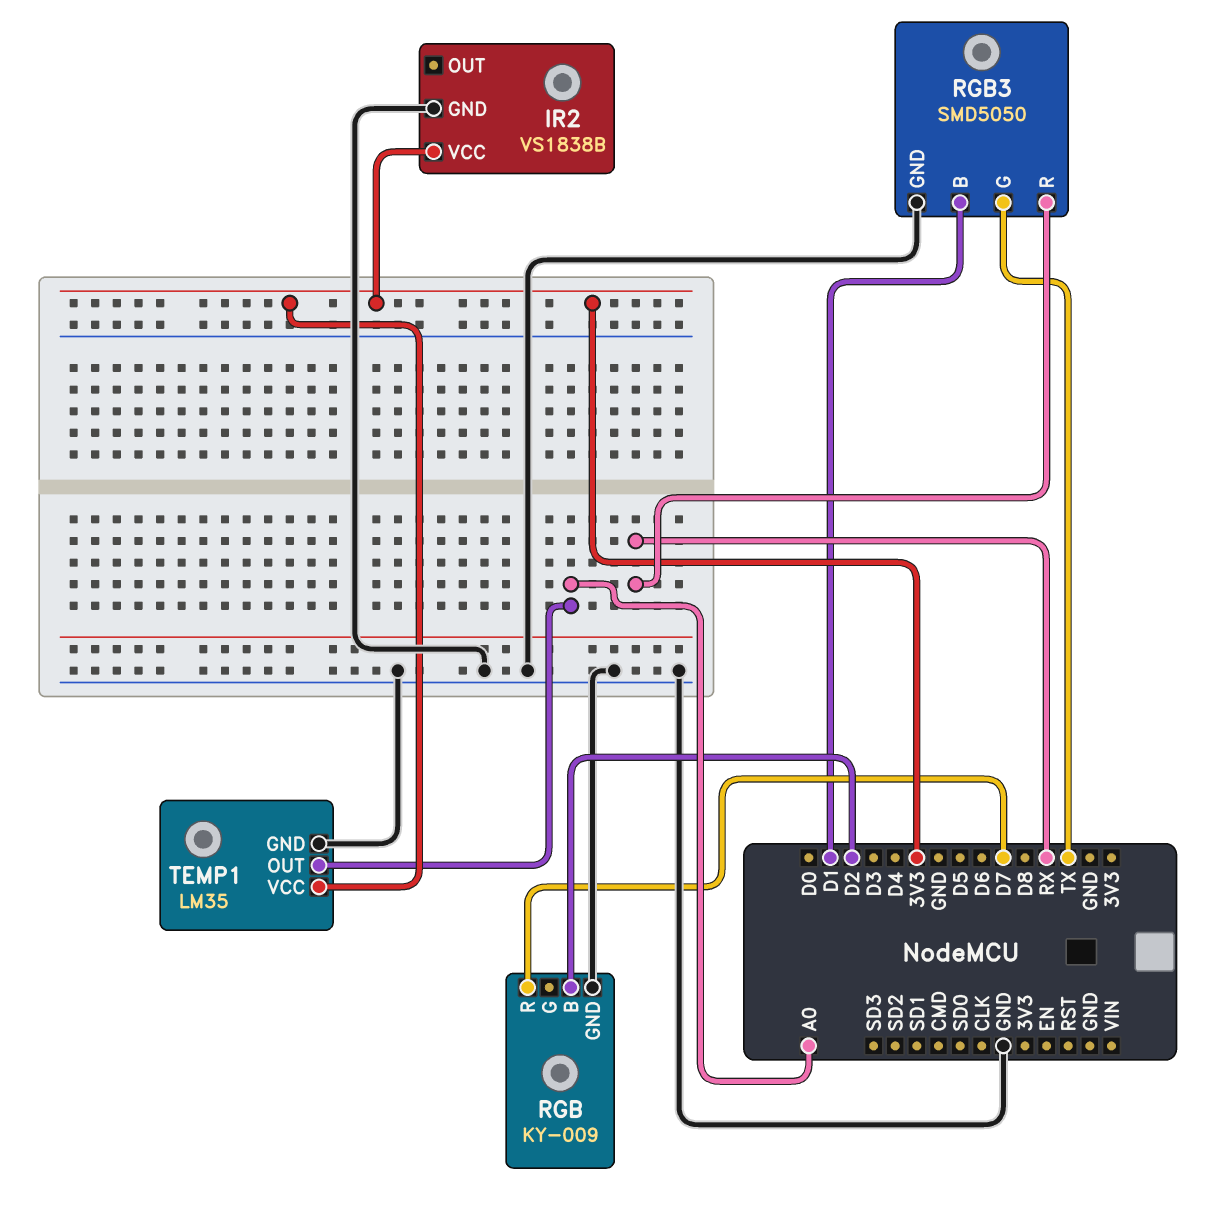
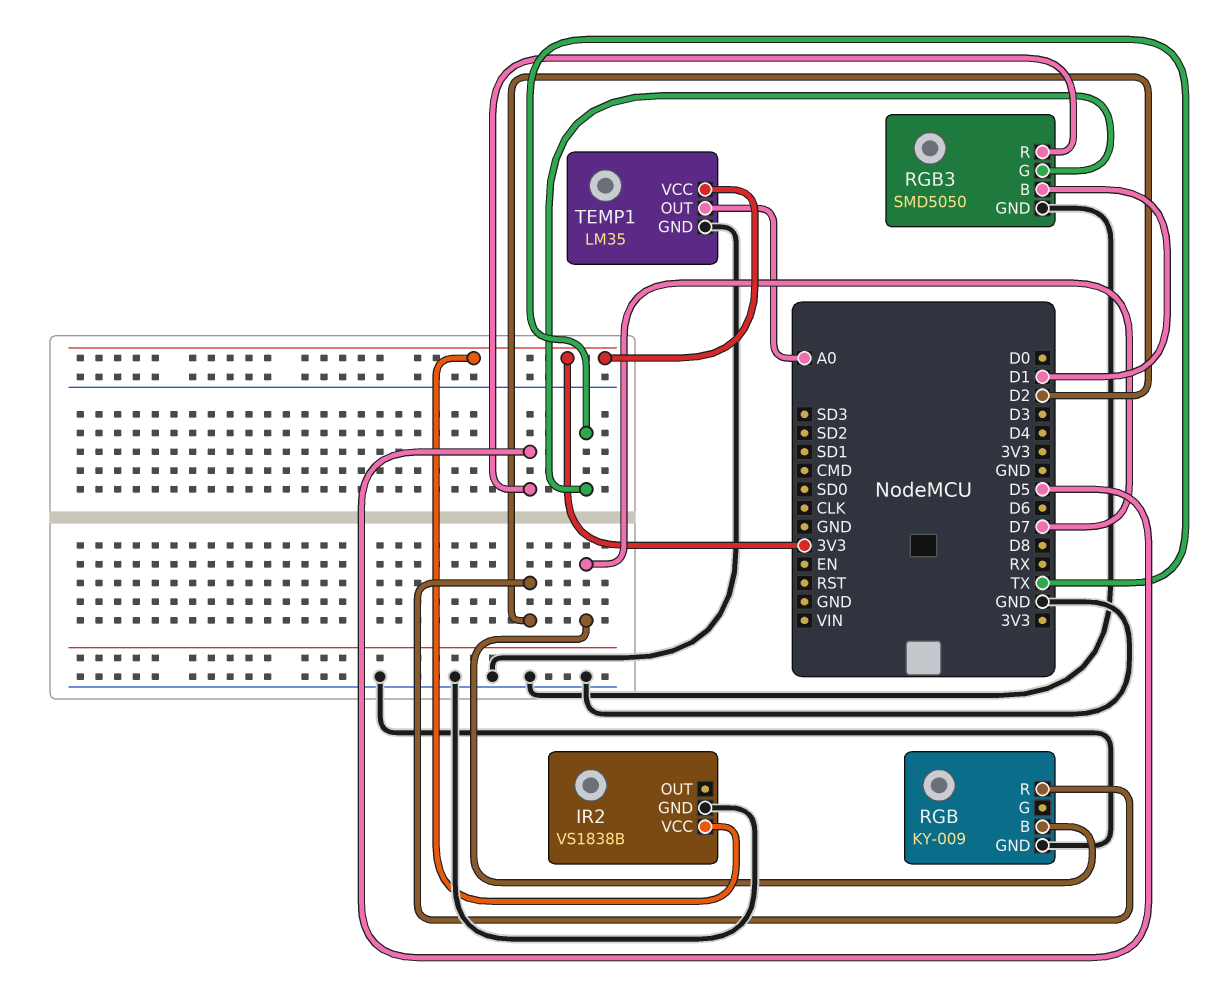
RGB pin B: D2 -> D7
RGB pin R: D7 -> D2
RGB3 pin R: RX -> D5

